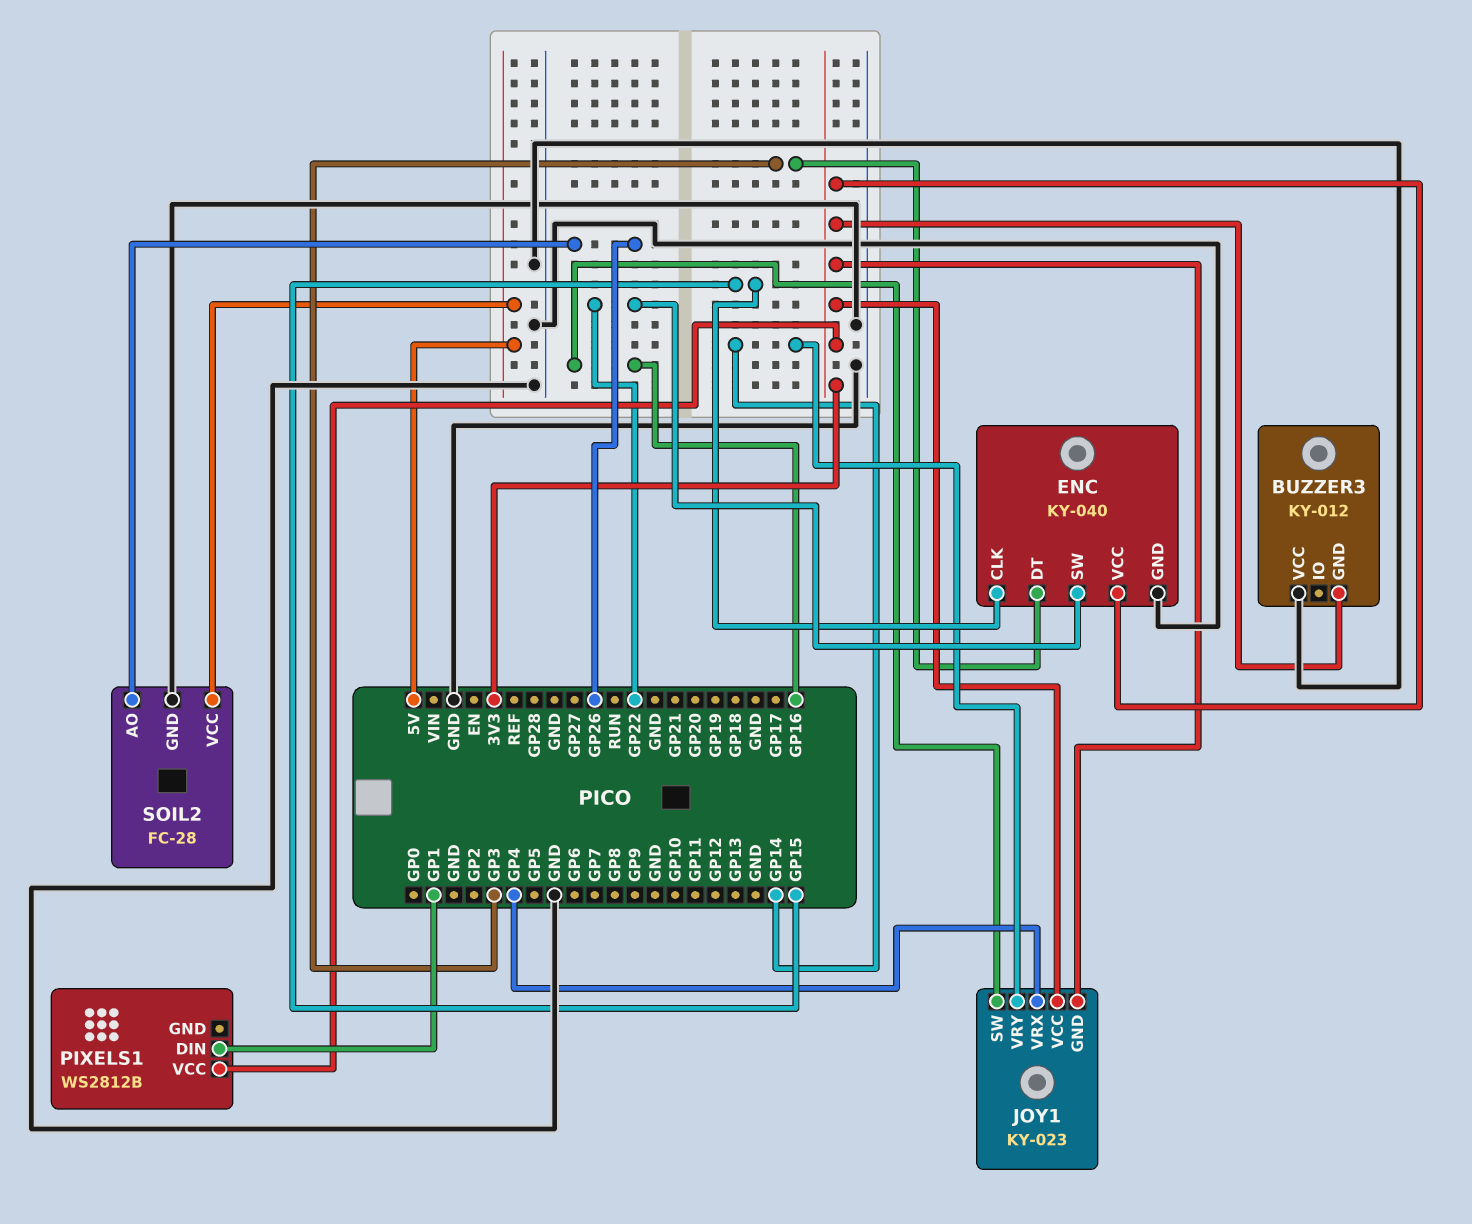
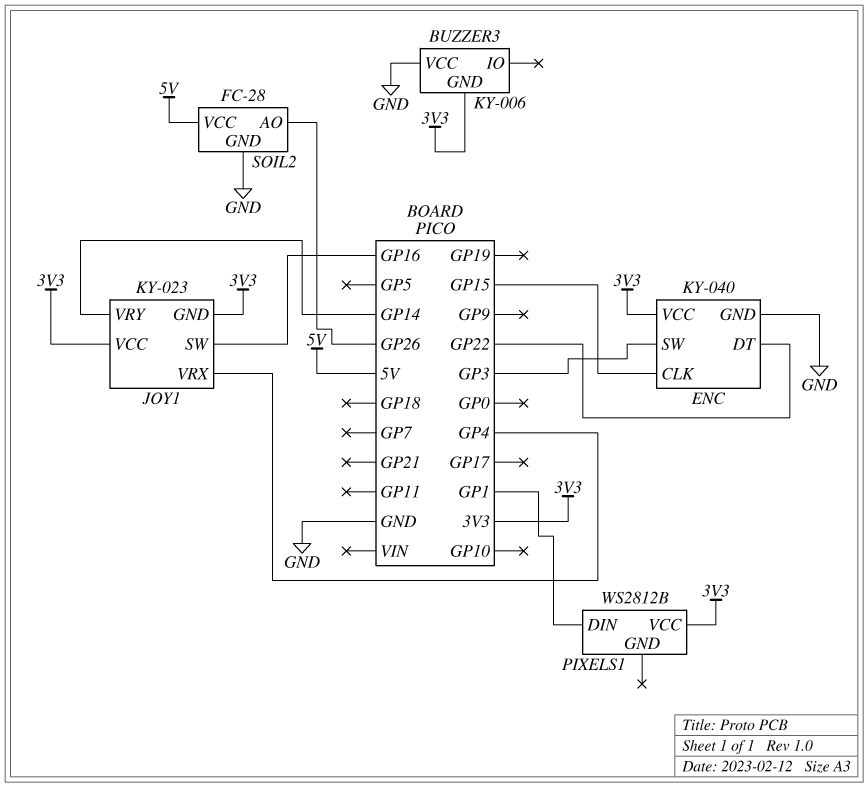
BUZZER3: KY-012 -> KY-006
ENC pin DT: GP3 -> GP22
ENC pin SW: GP22 -> GP3

